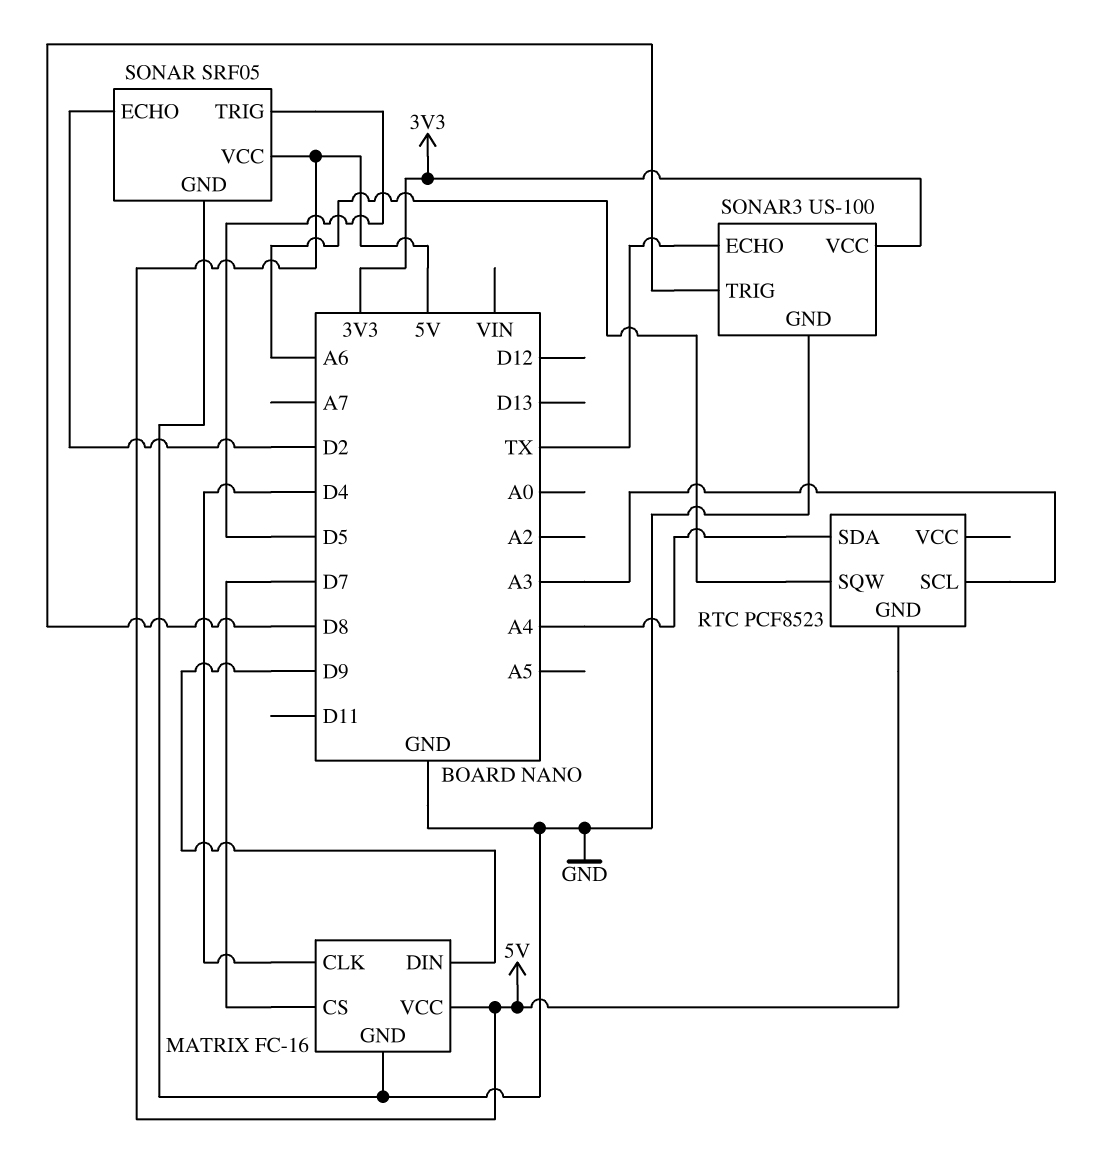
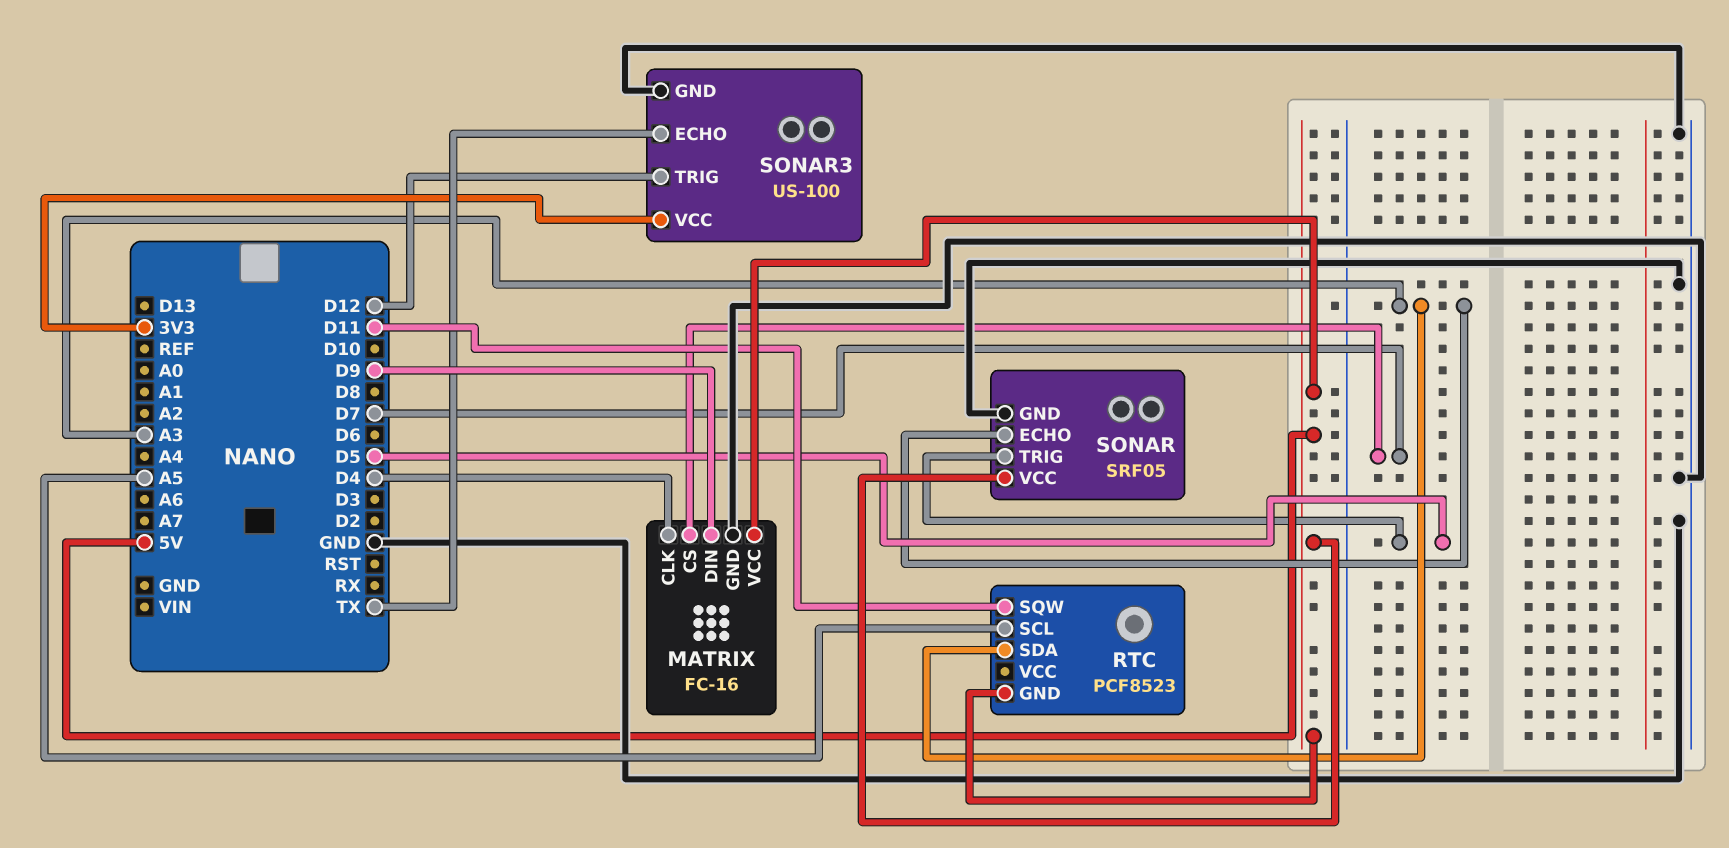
RTC pin SCL: A3 -> A5
RTC pin SDA: A4 -> A3
RTC pin SQW: A6 -> D11
SONAR pin ECHO: D2 -> A3
SONAR3 pin TRIG: D8 -> D12

